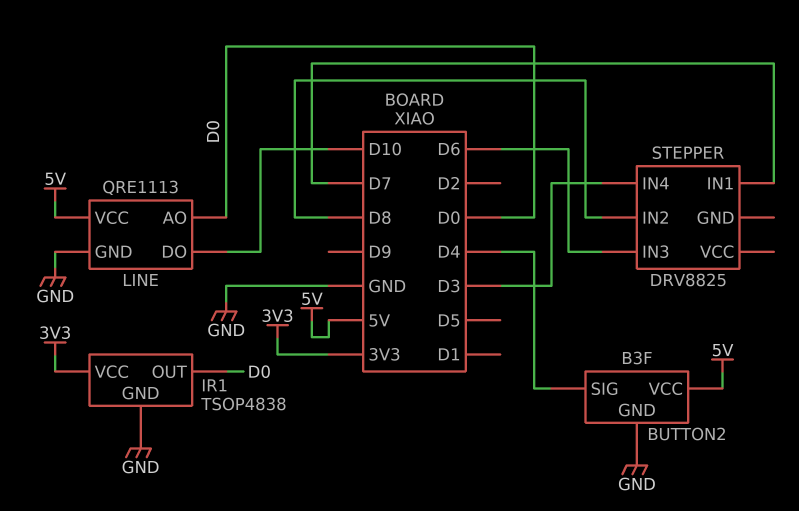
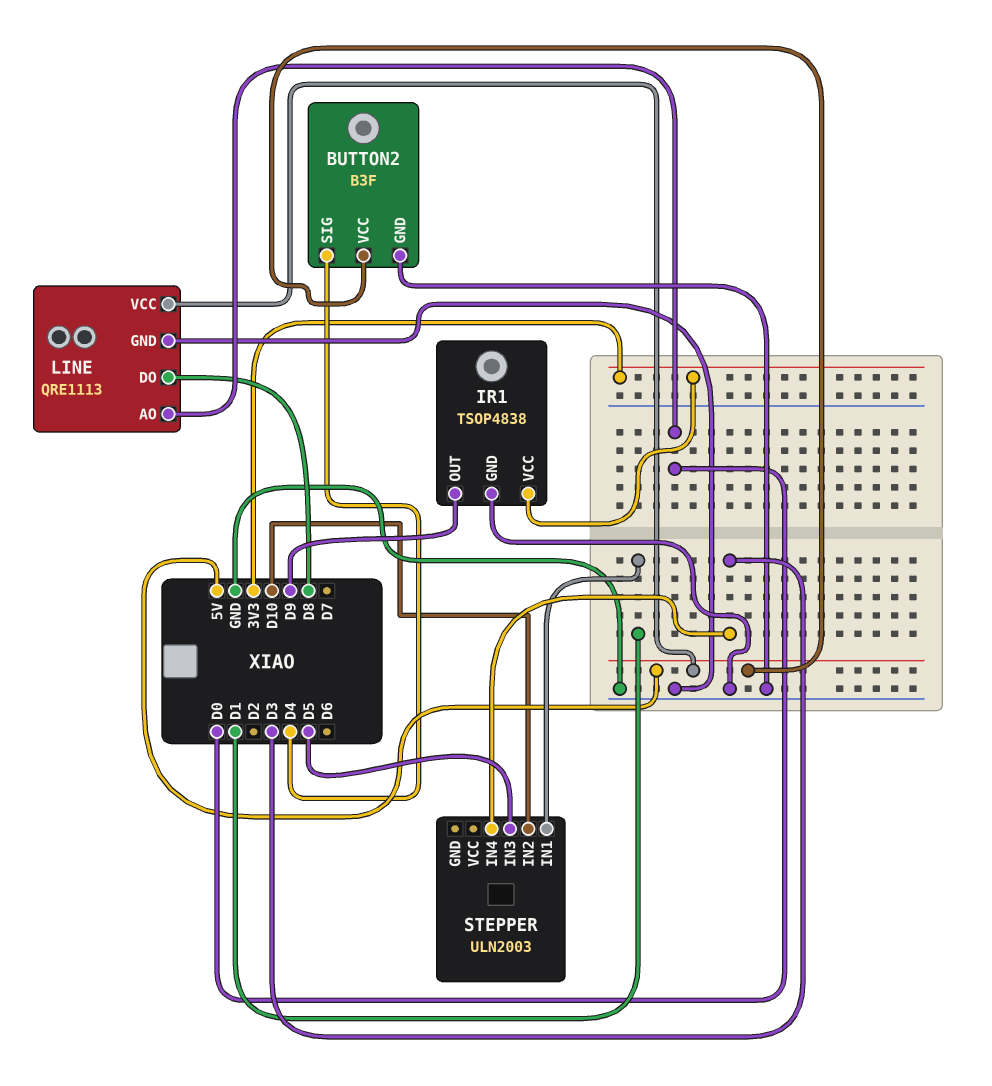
IR1 pin OUT: D0 -> D9
LINE pin DO: D10 -> D8
STEPPER: DRV8825 -> ULN2003
STEPPER pin IN1: D7 -> D1
STEPPER pin IN2: D8 -> D10
STEPPER pin IN3: D6 -> D5

